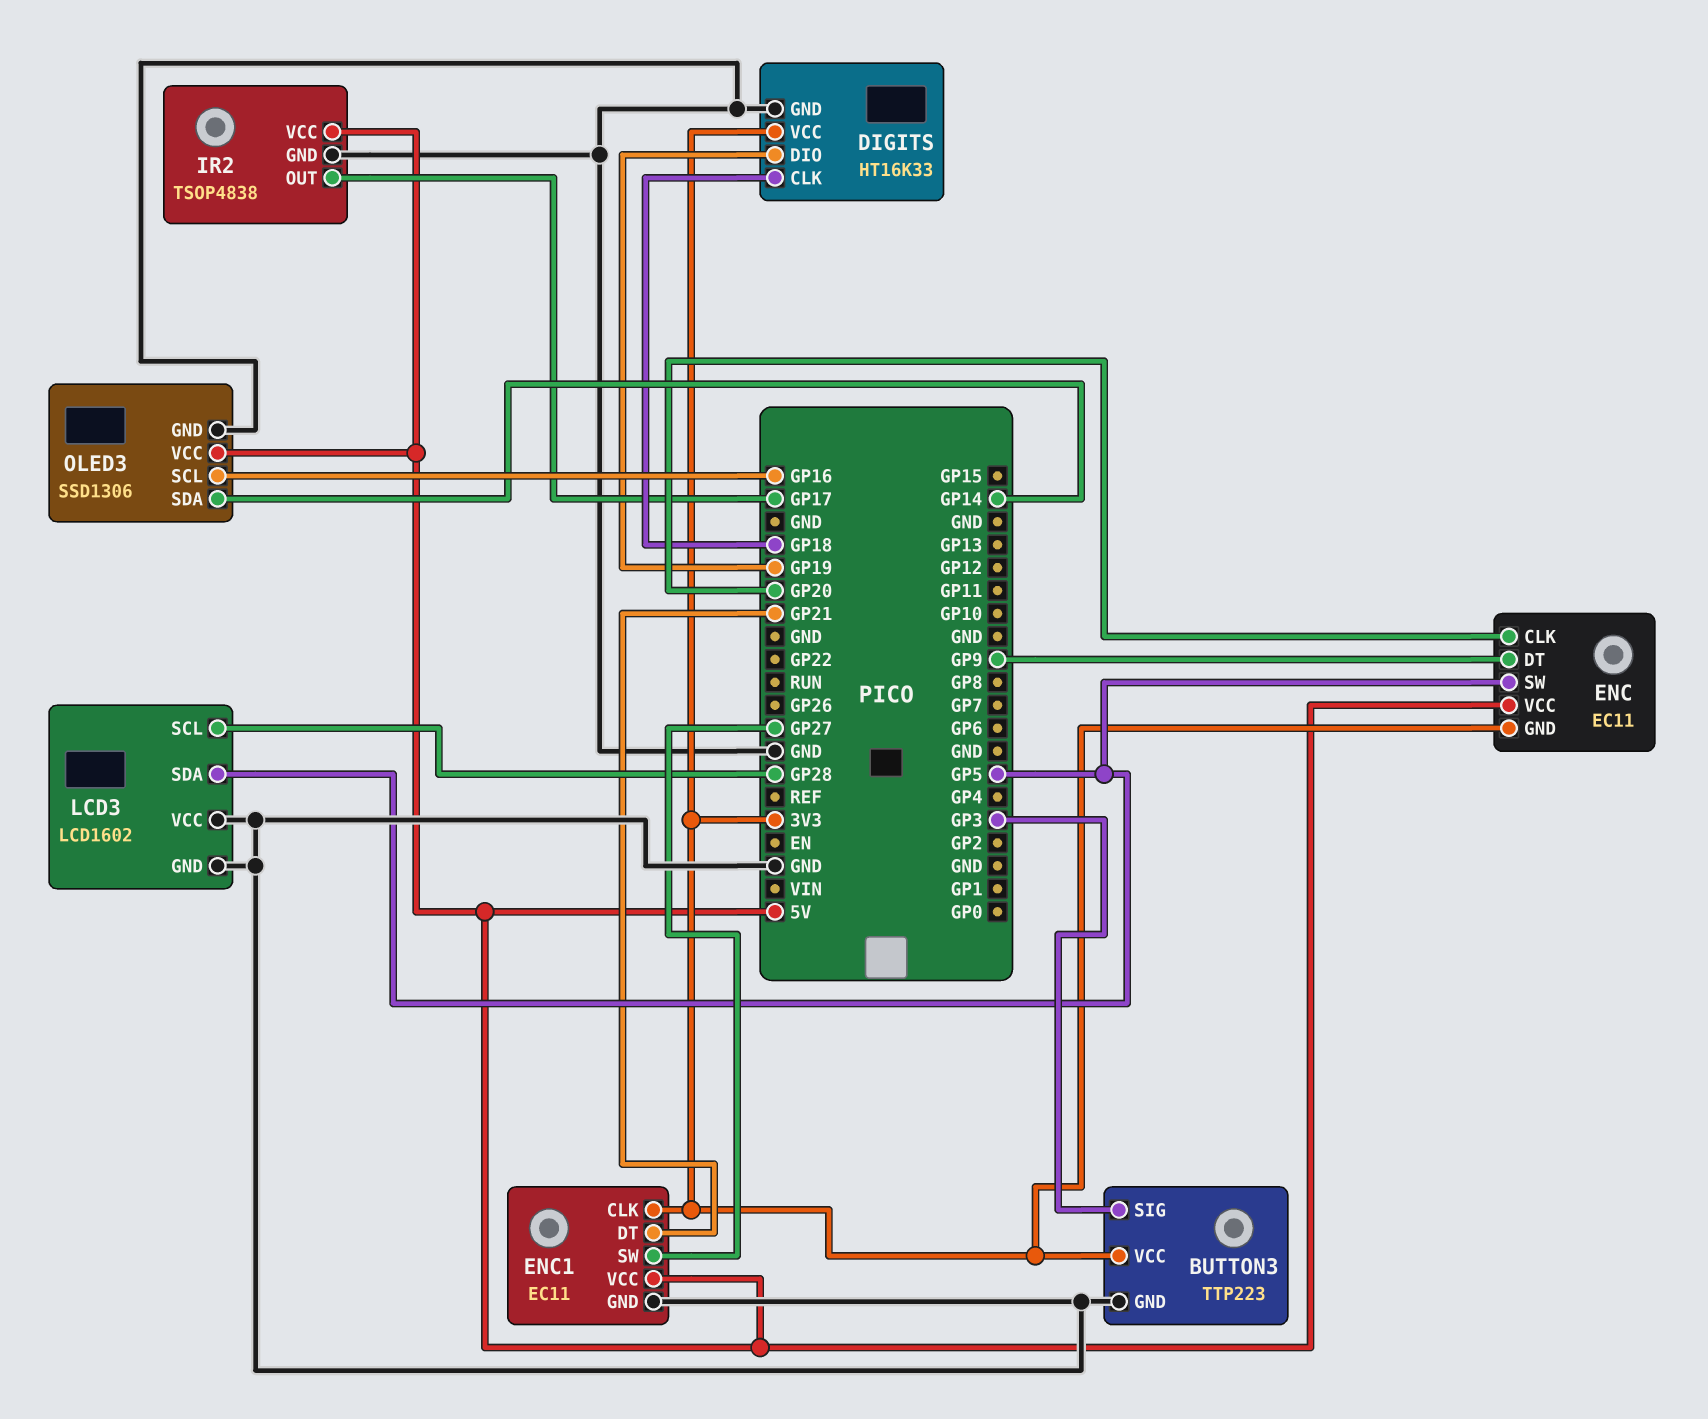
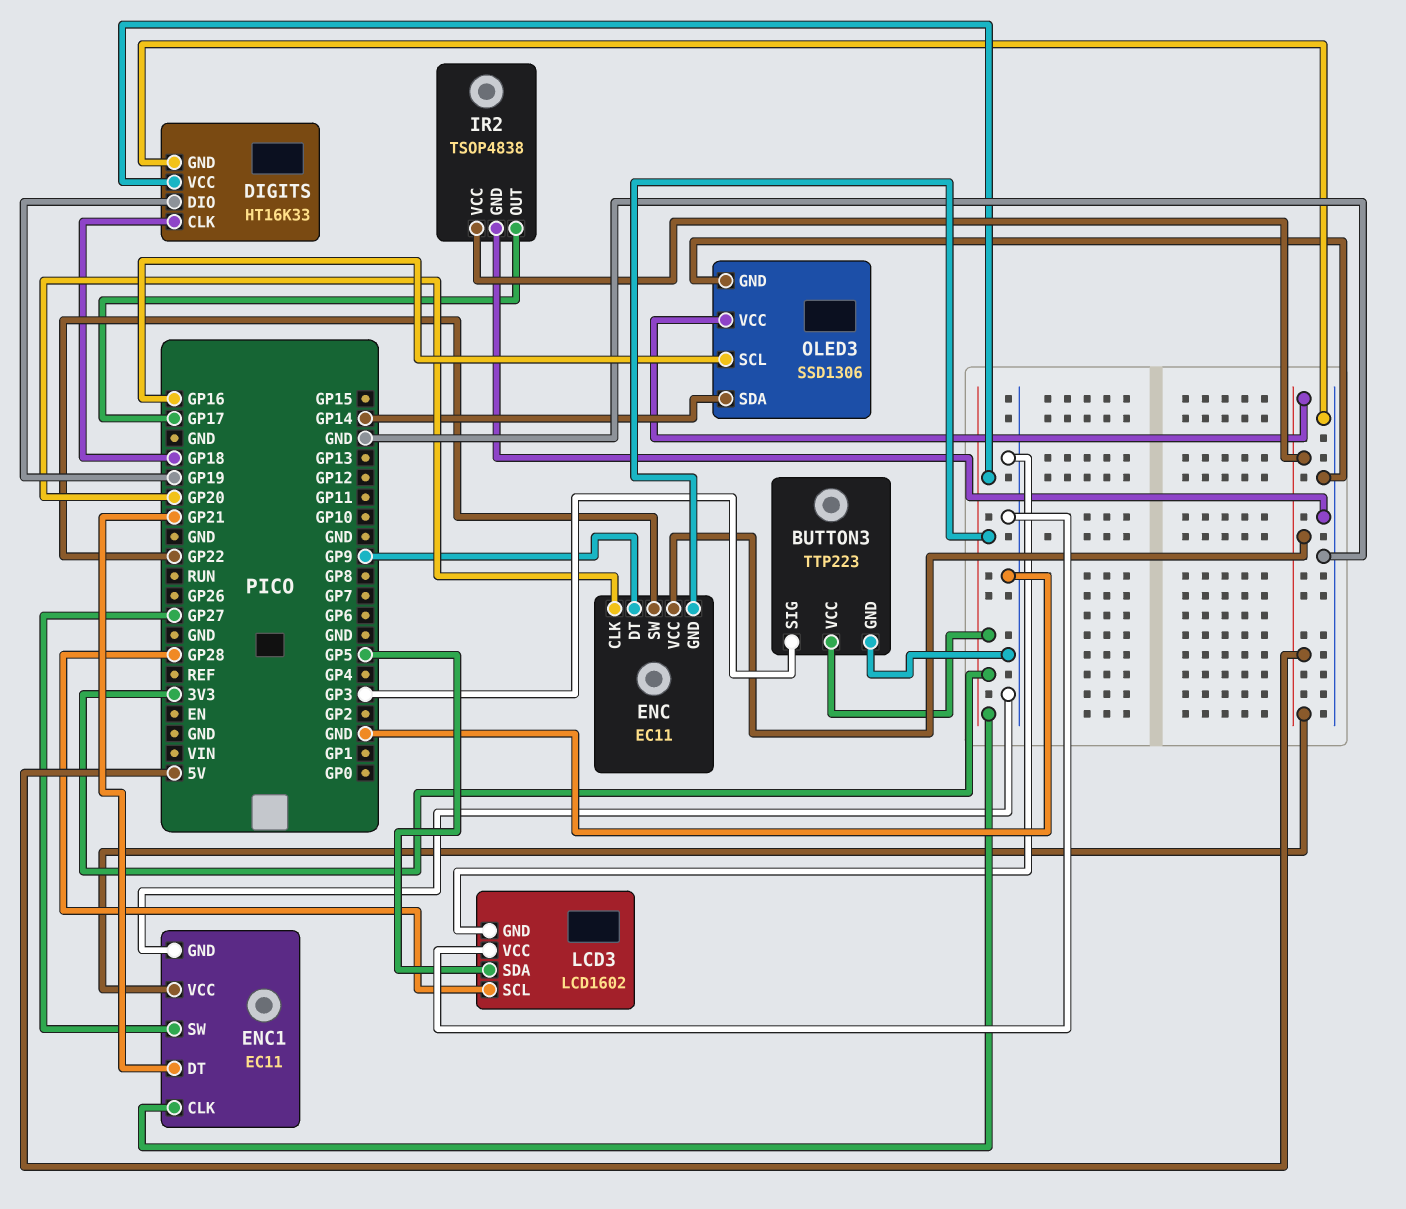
ENC pin SW: GP5 -> GP22

